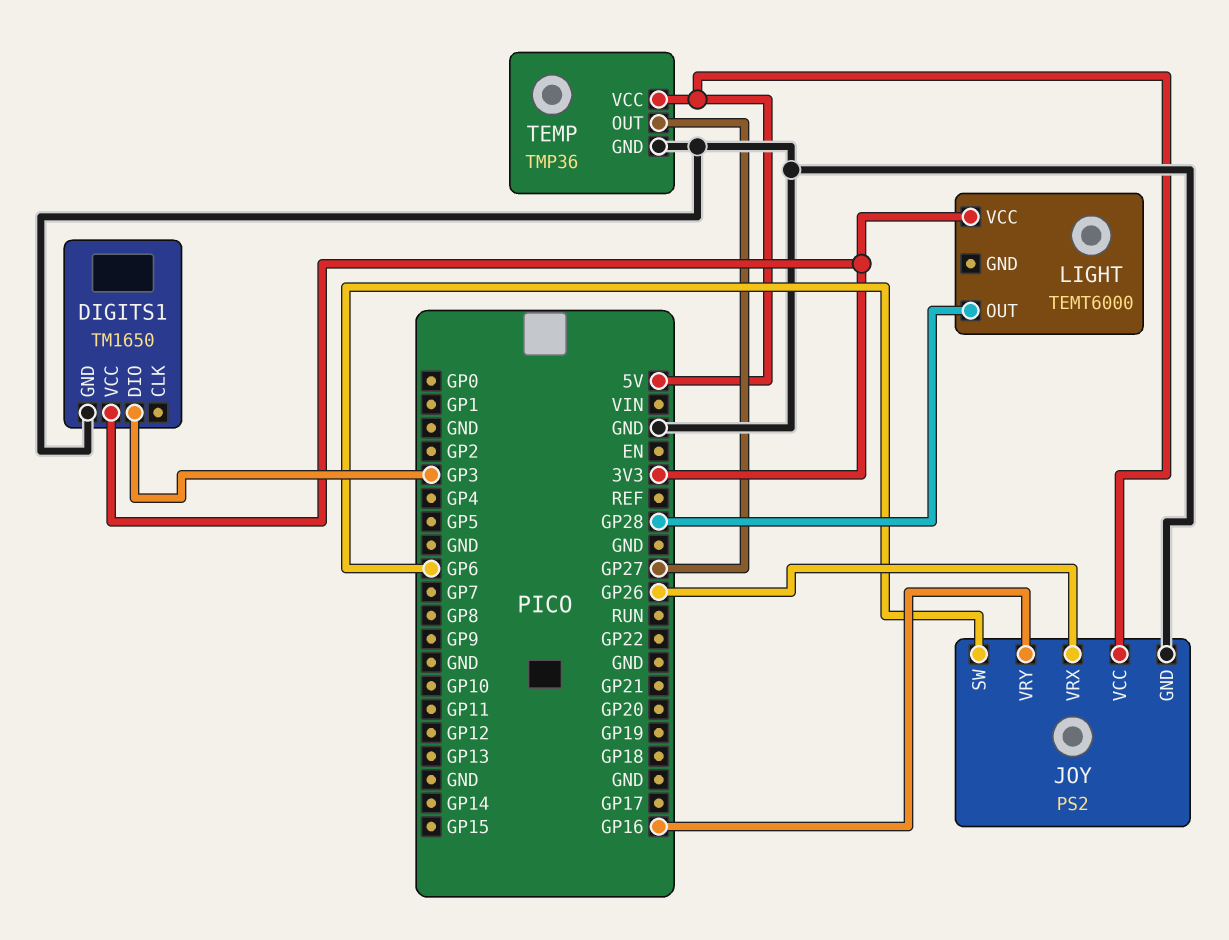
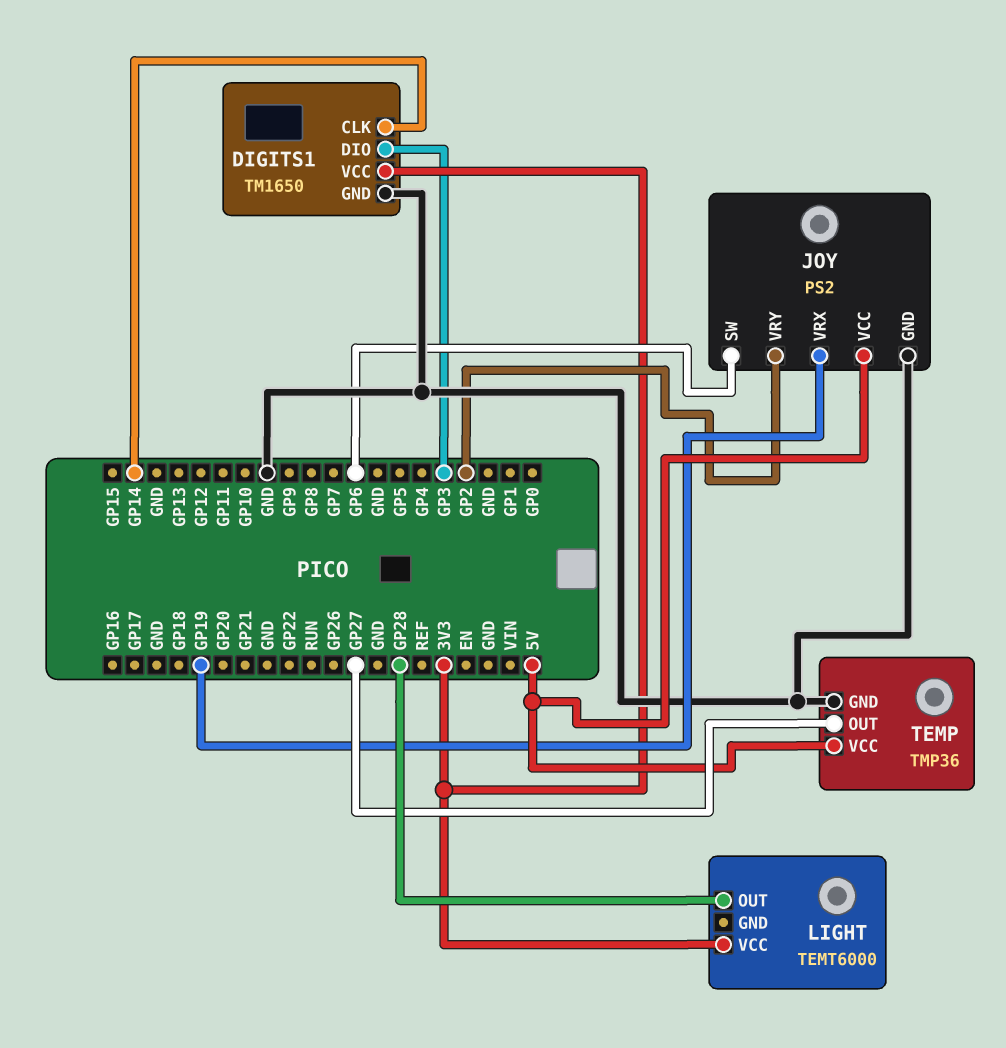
DIGITS1 pin CLK: none -> GP14
JOY pin VRX: GP26 -> GP19
JOY pin VRY: GP16 -> GP2

